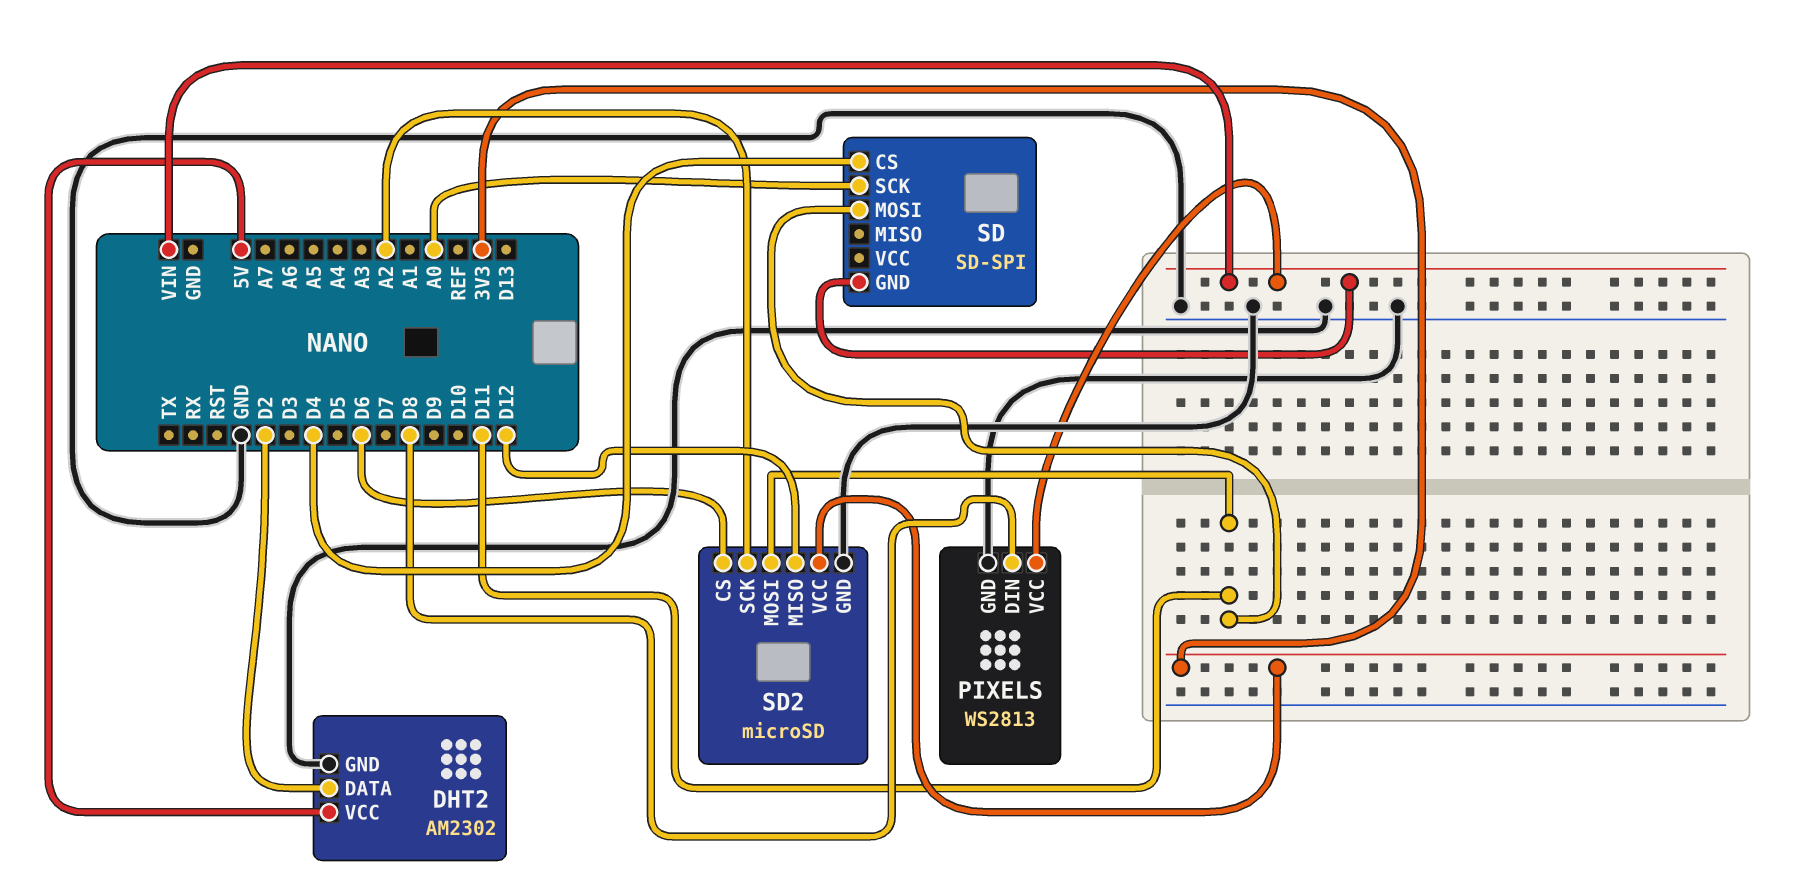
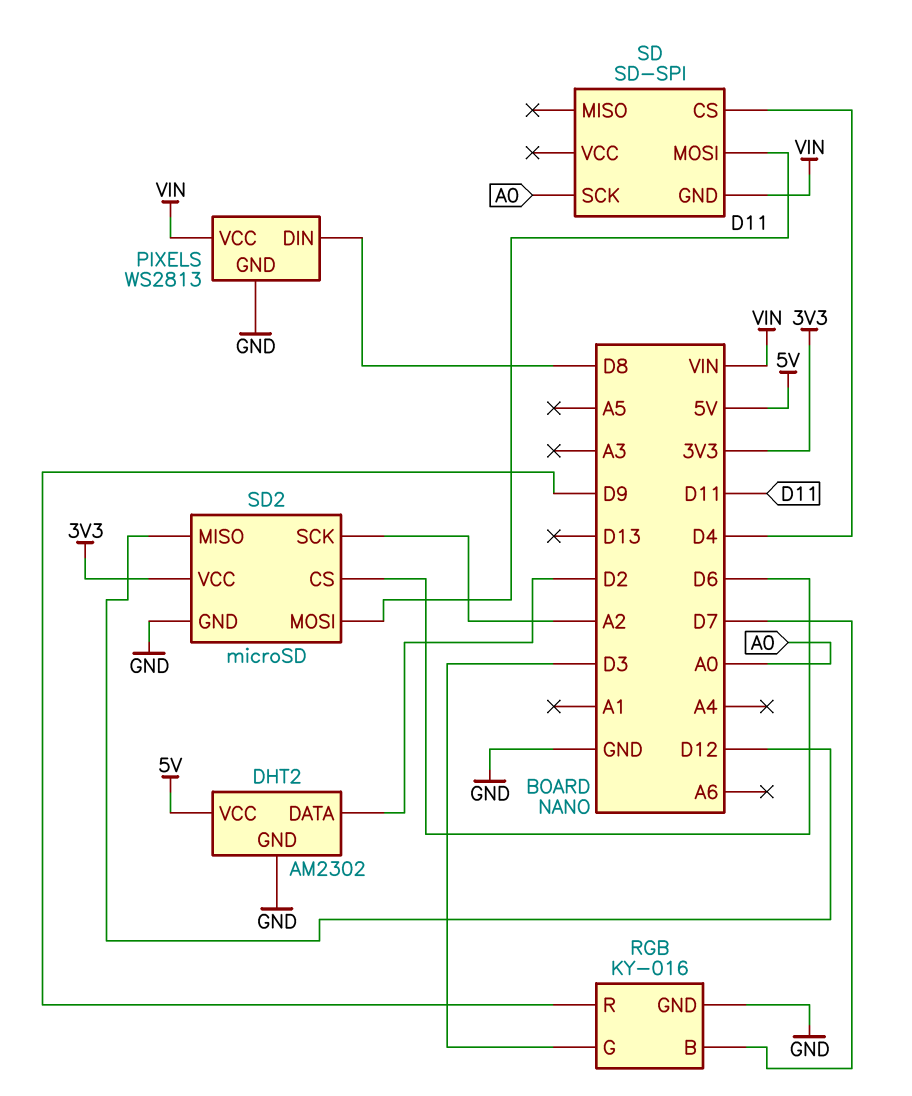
RGB: none -> KY-016
RGB pin B: none -> D7
RGB pin G: none -> D3
RGB pin GND: none -> GND
RGB pin R: none -> D9

